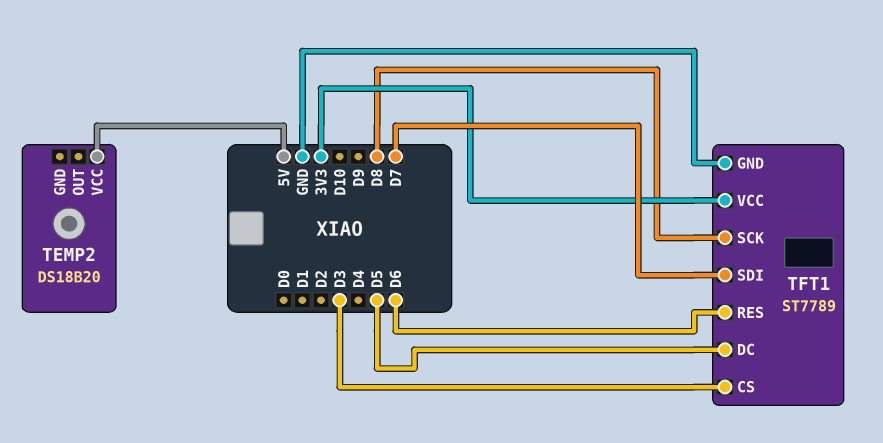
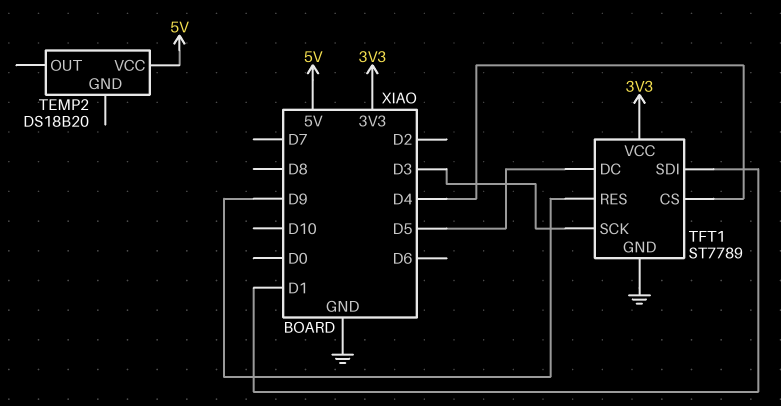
TFT1 pin CS: D3 -> D4
TFT1 pin RES: D6 -> D9
TFT1 pin SCK: D8 -> D3
TFT1 pin SDI: D7 -> D1

